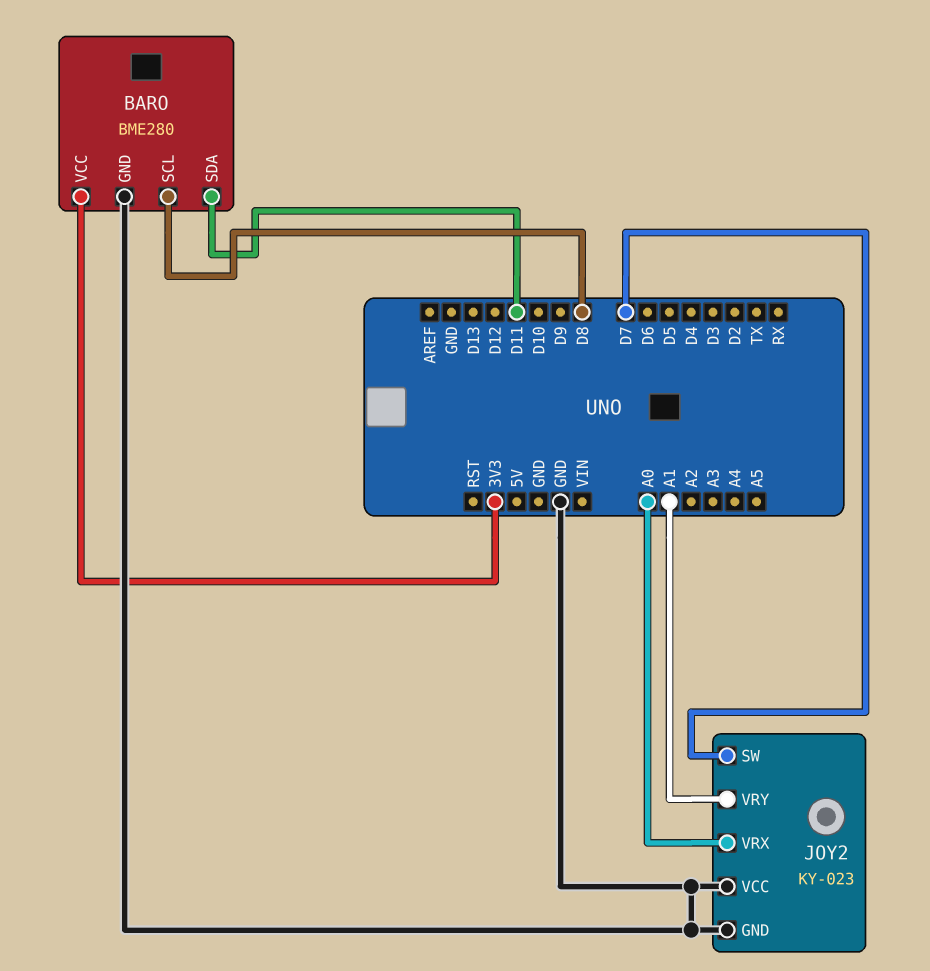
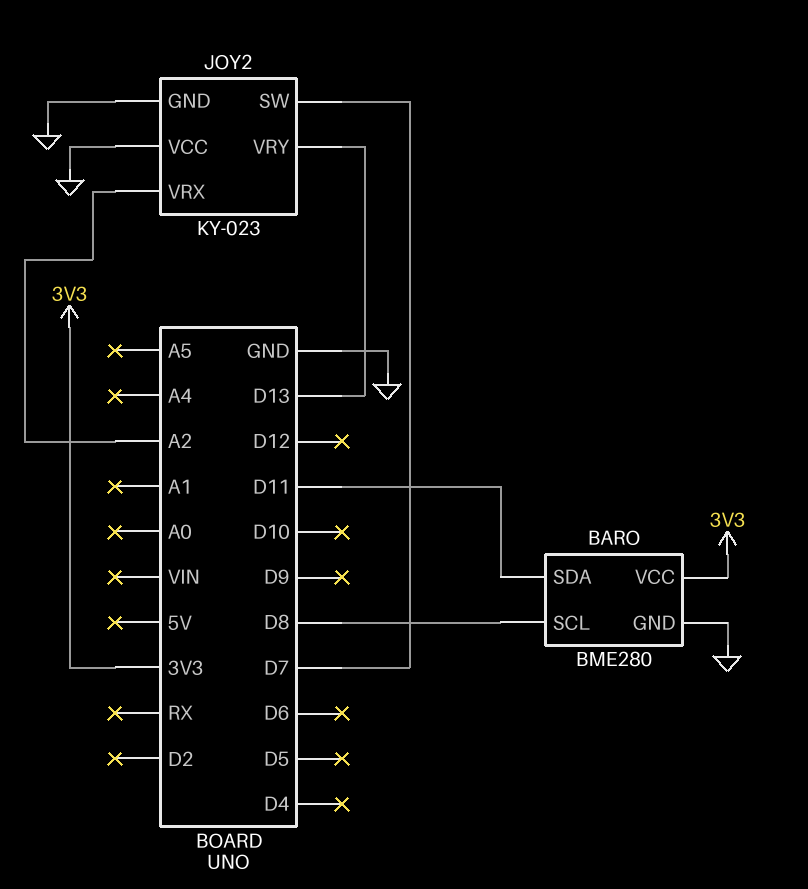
JOY2 pin VRX: A0 -> A2
JOY2 pin VRY: A1 -> D13

